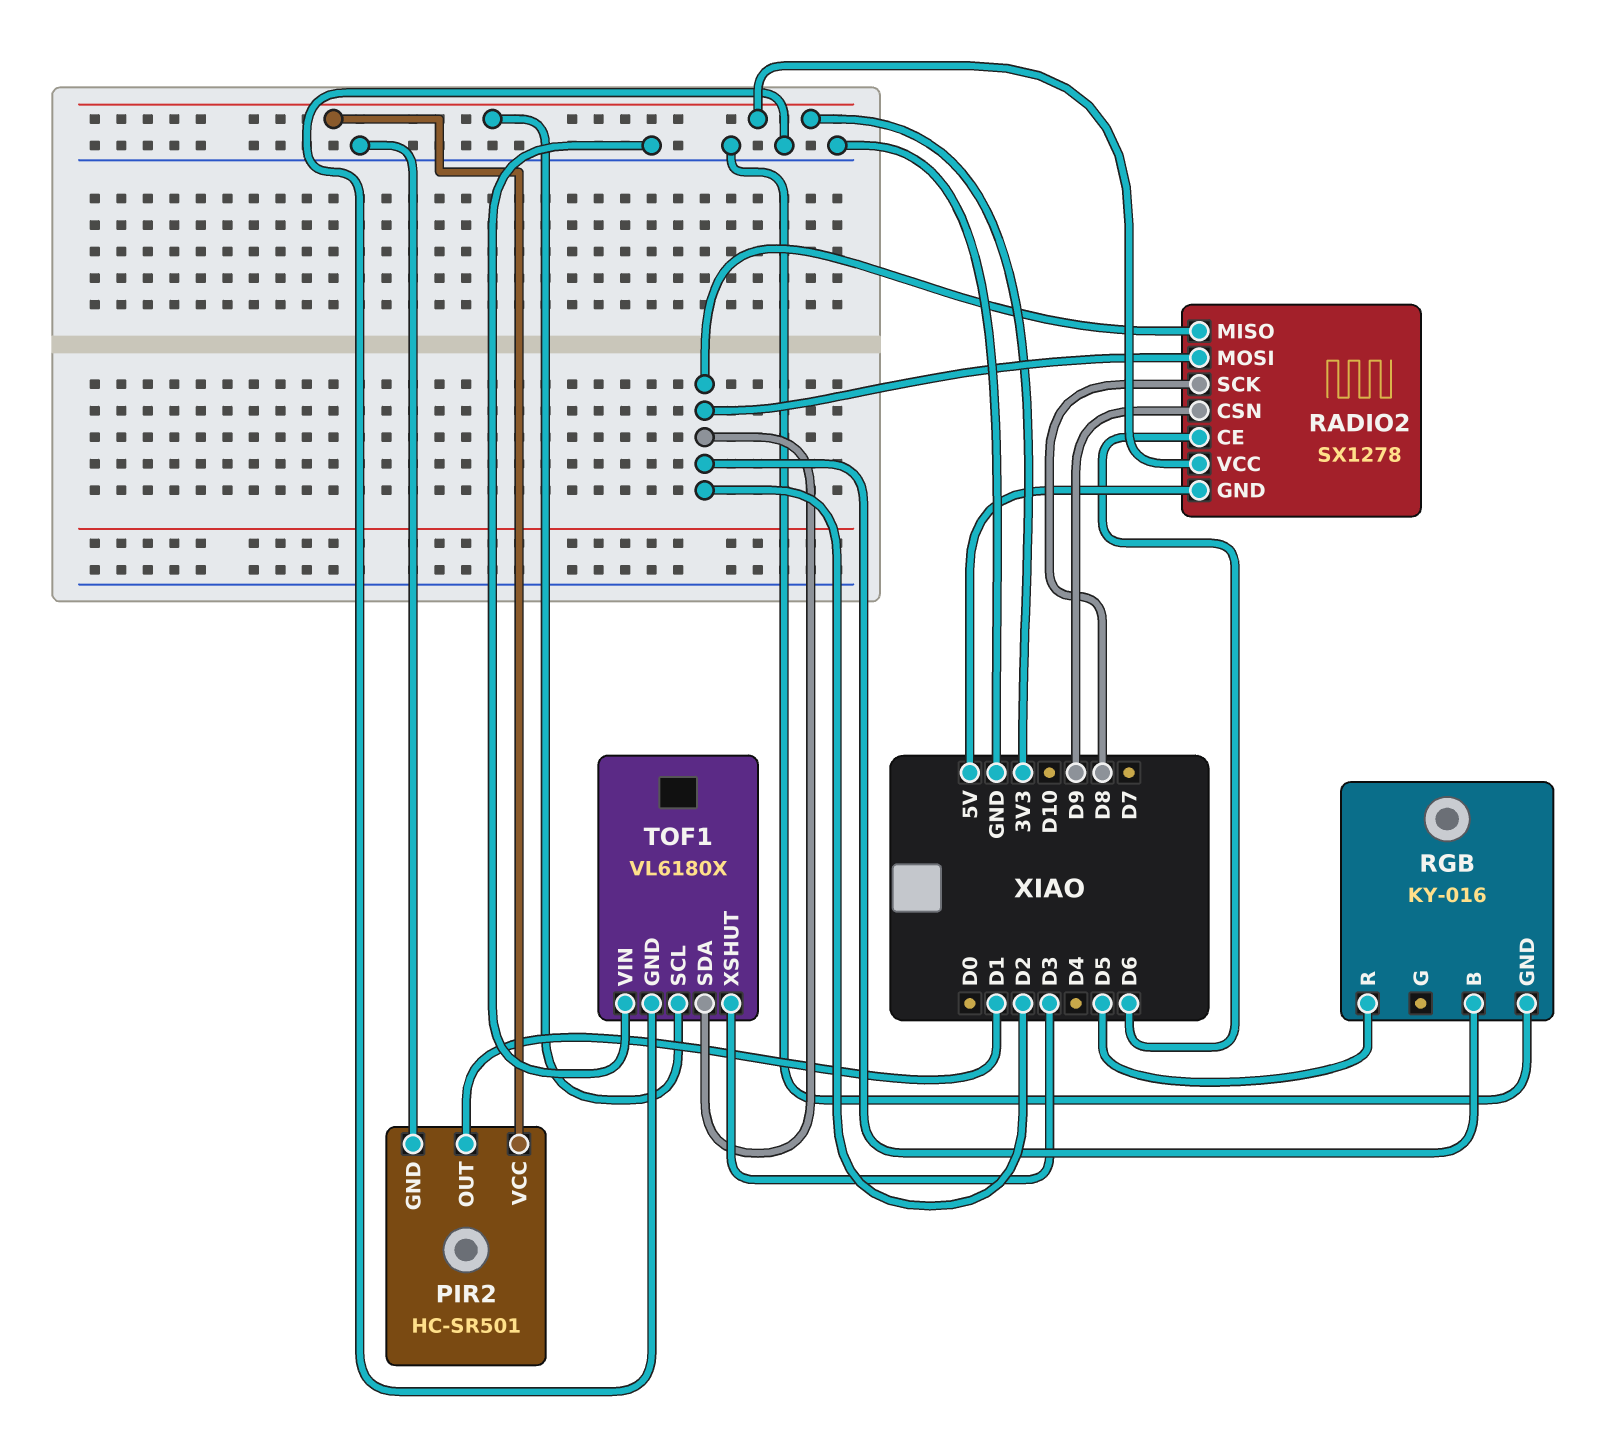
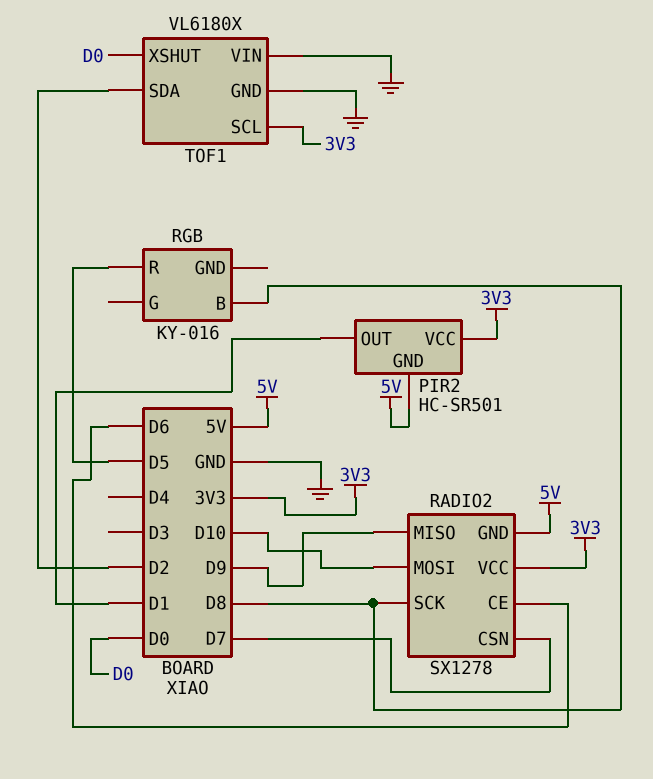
PIR2 pin GND: GND -> 5V
RADIO2 pin CSN: D9 -> D7
RADIO2 pin MISO: D2 -> D9
RADIO2 pin MOSI: D2 -> D10
RGB pin B: D2 -> D8
RGB pin GND: GND -> none
TOF1 pin XSHUT: D3 -> D0

